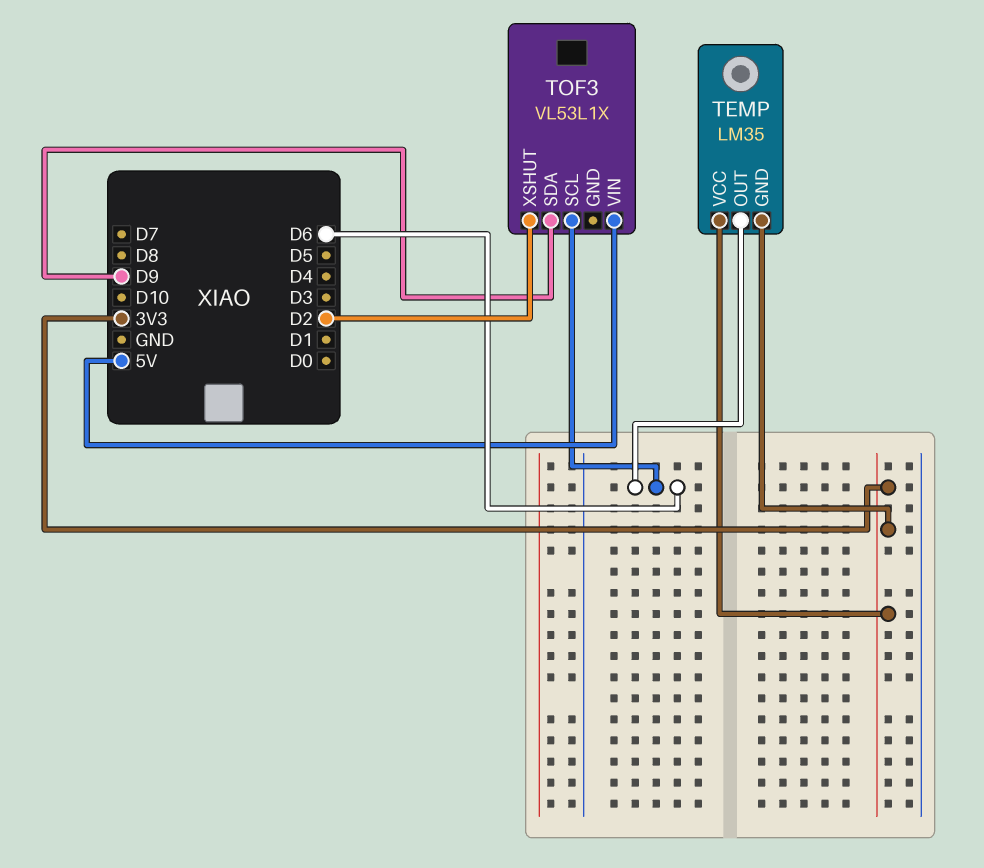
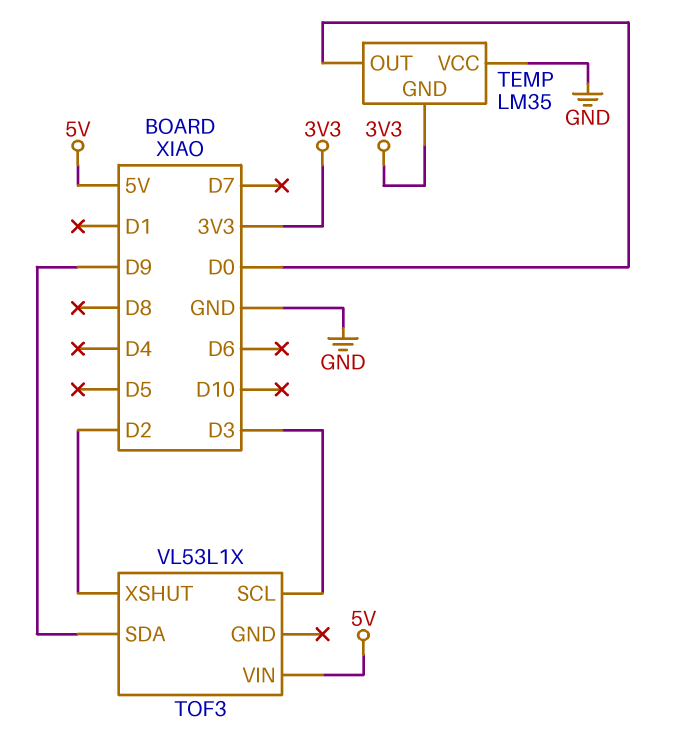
TEMP pin OUT: D6 -> D0
TEMP pin VCC: 3V3 -> GND
TOF3 pin SCL: D6 -> D3

